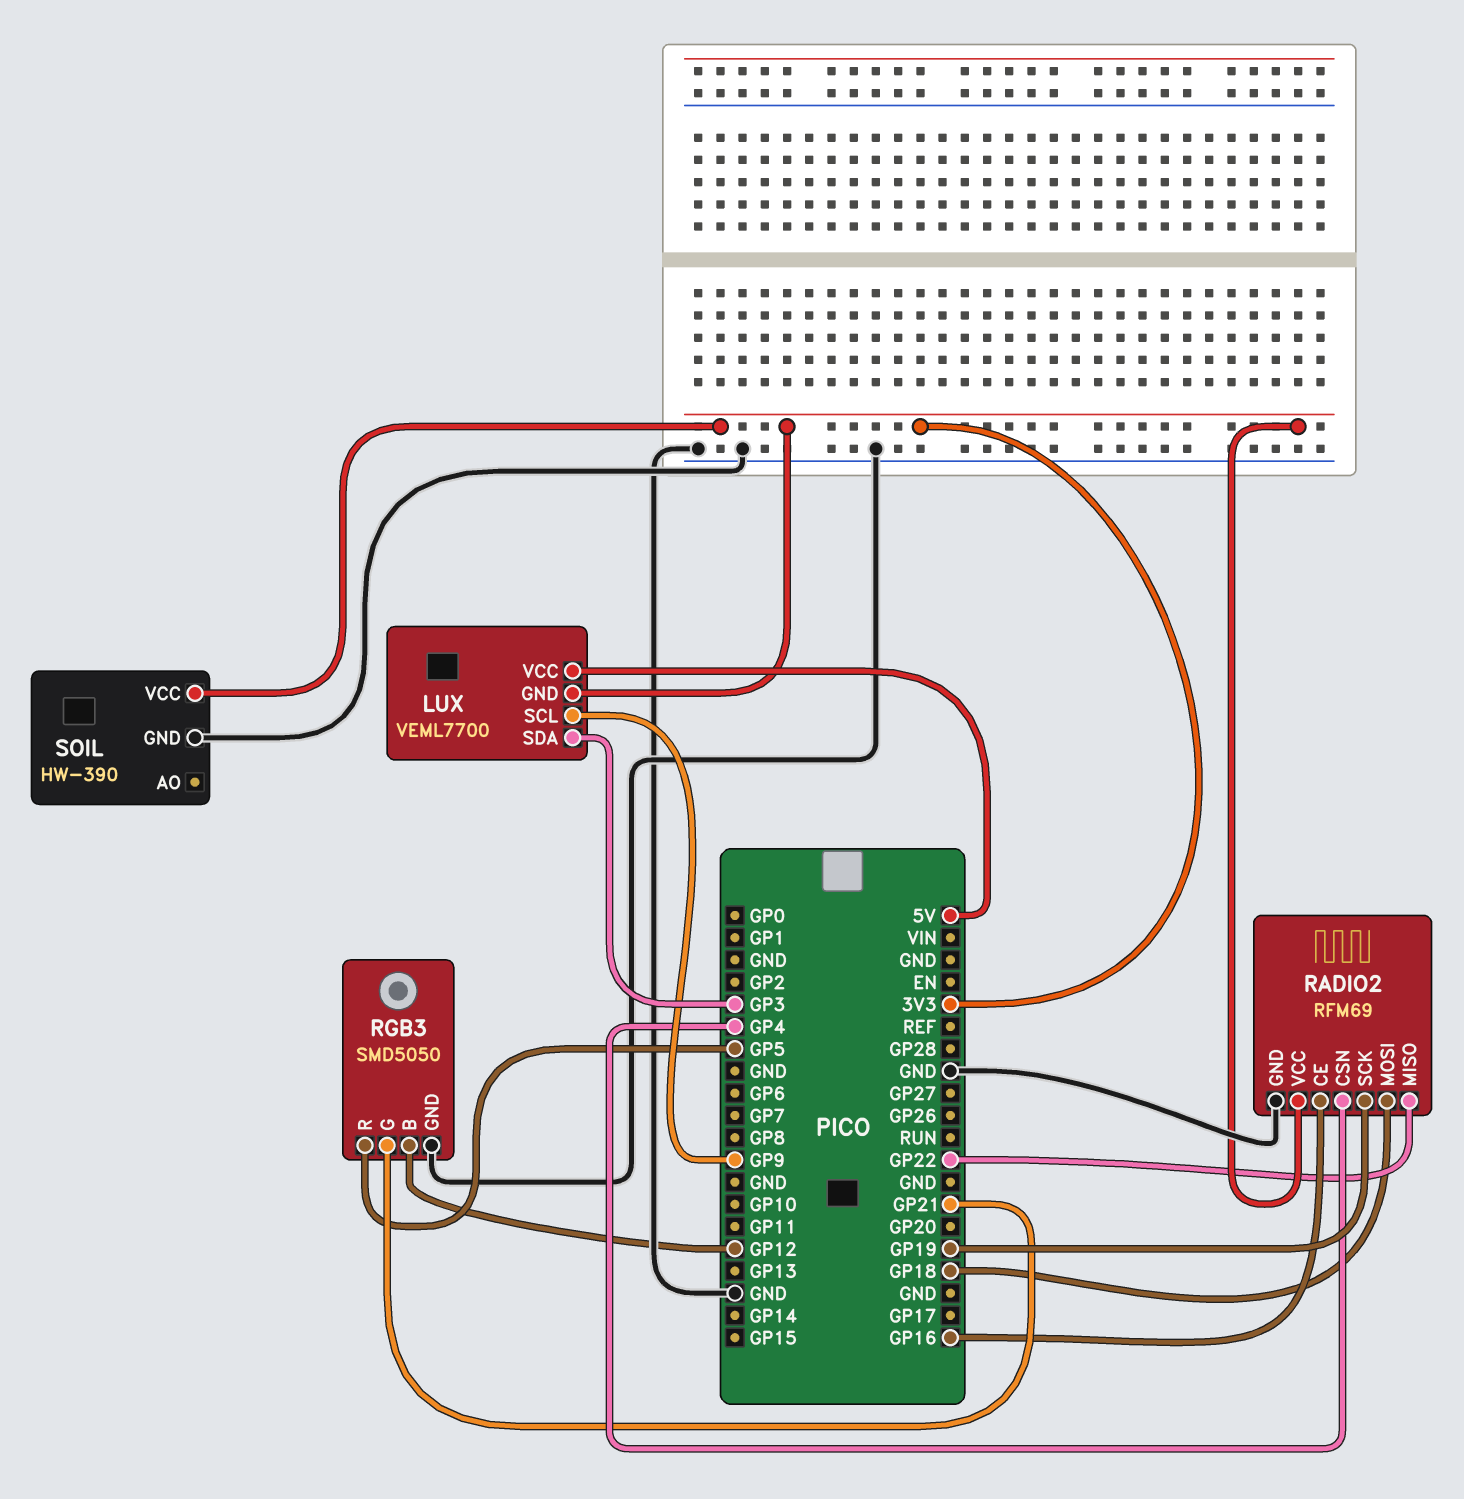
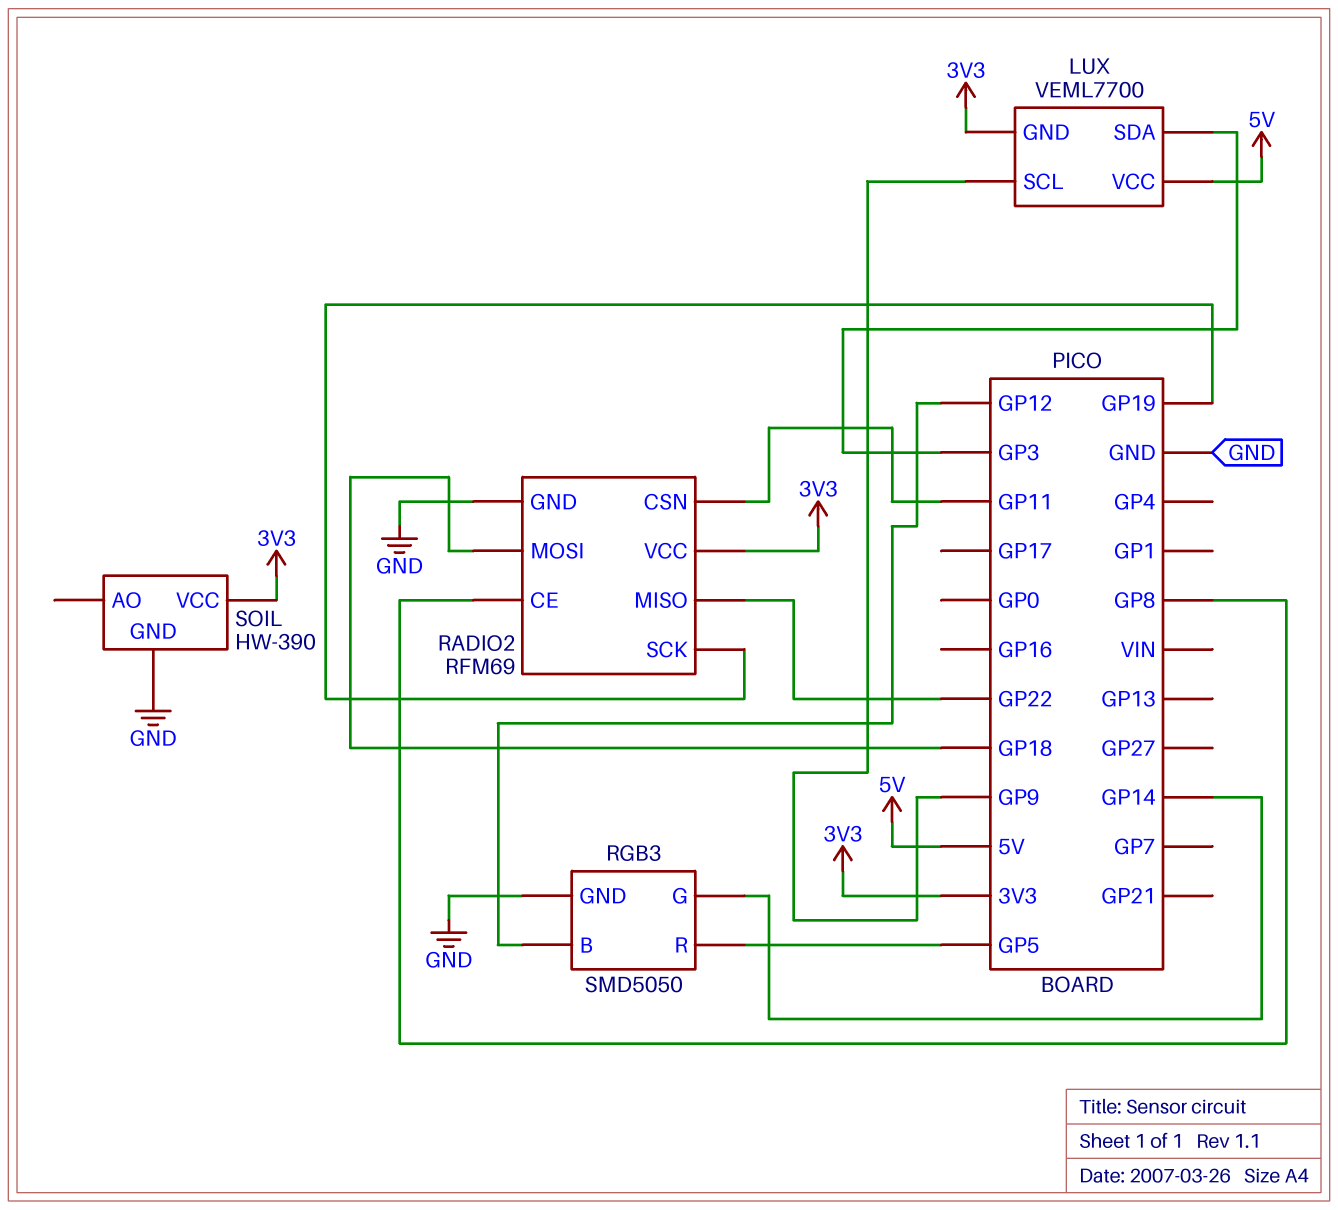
RADIO2 pin CE: GP16 -> GP8
RADIO2 pin CSN: GP4 -> GP11
RGB3 pin G: GP21 -> GP14

